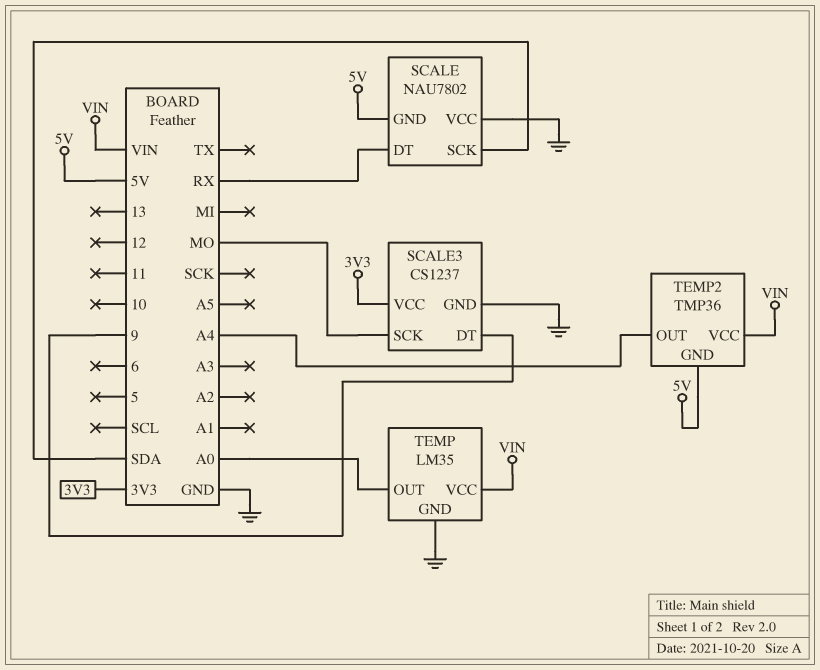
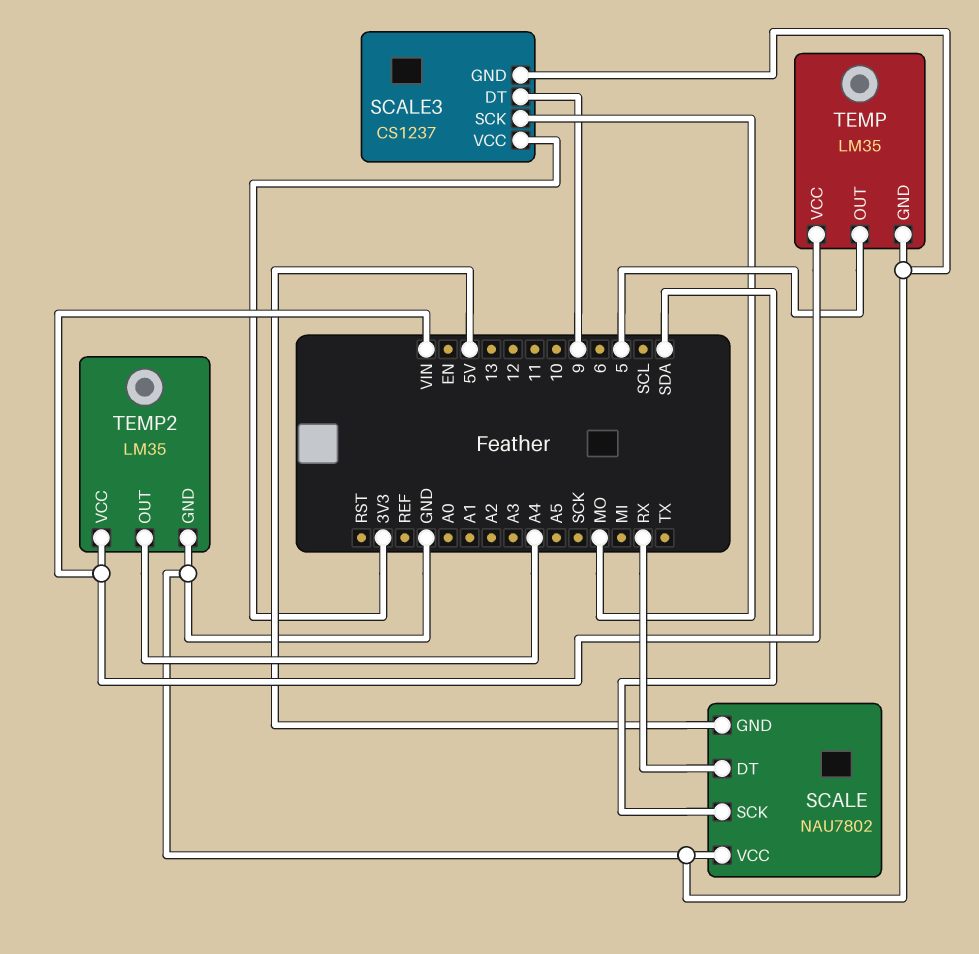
TEMP pin OUT: A0 -> 5
TEMP2: TMP36 -> LM35
TEMP2 pin GND: 5V -> GND

